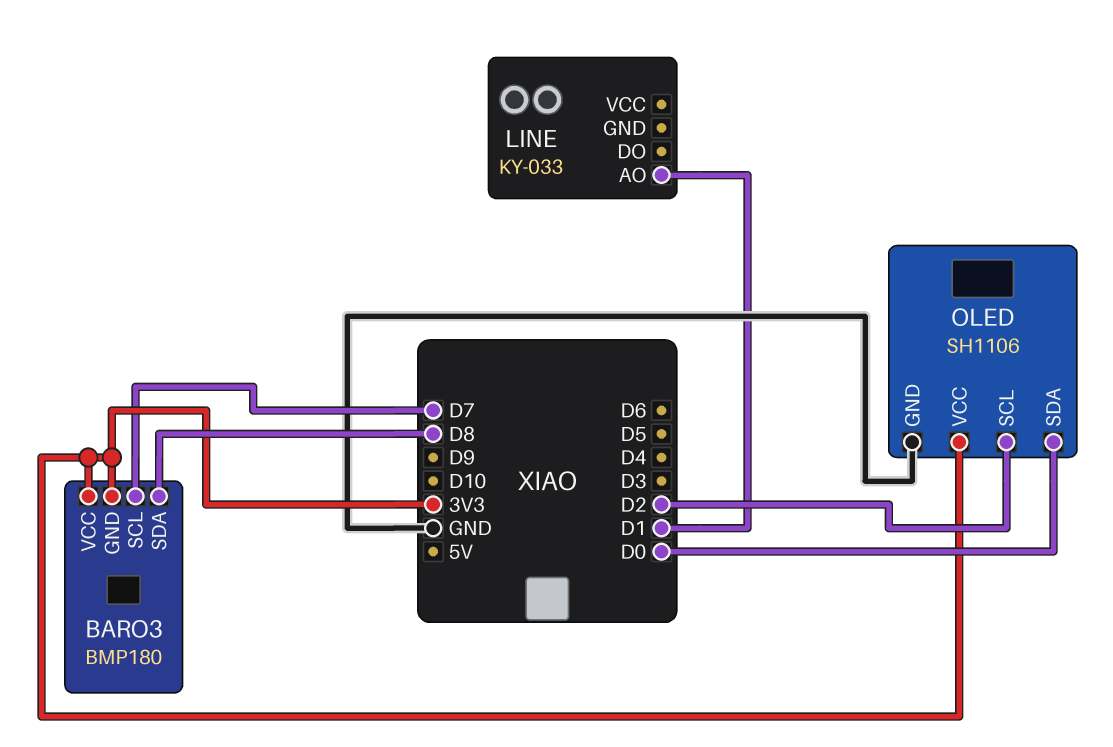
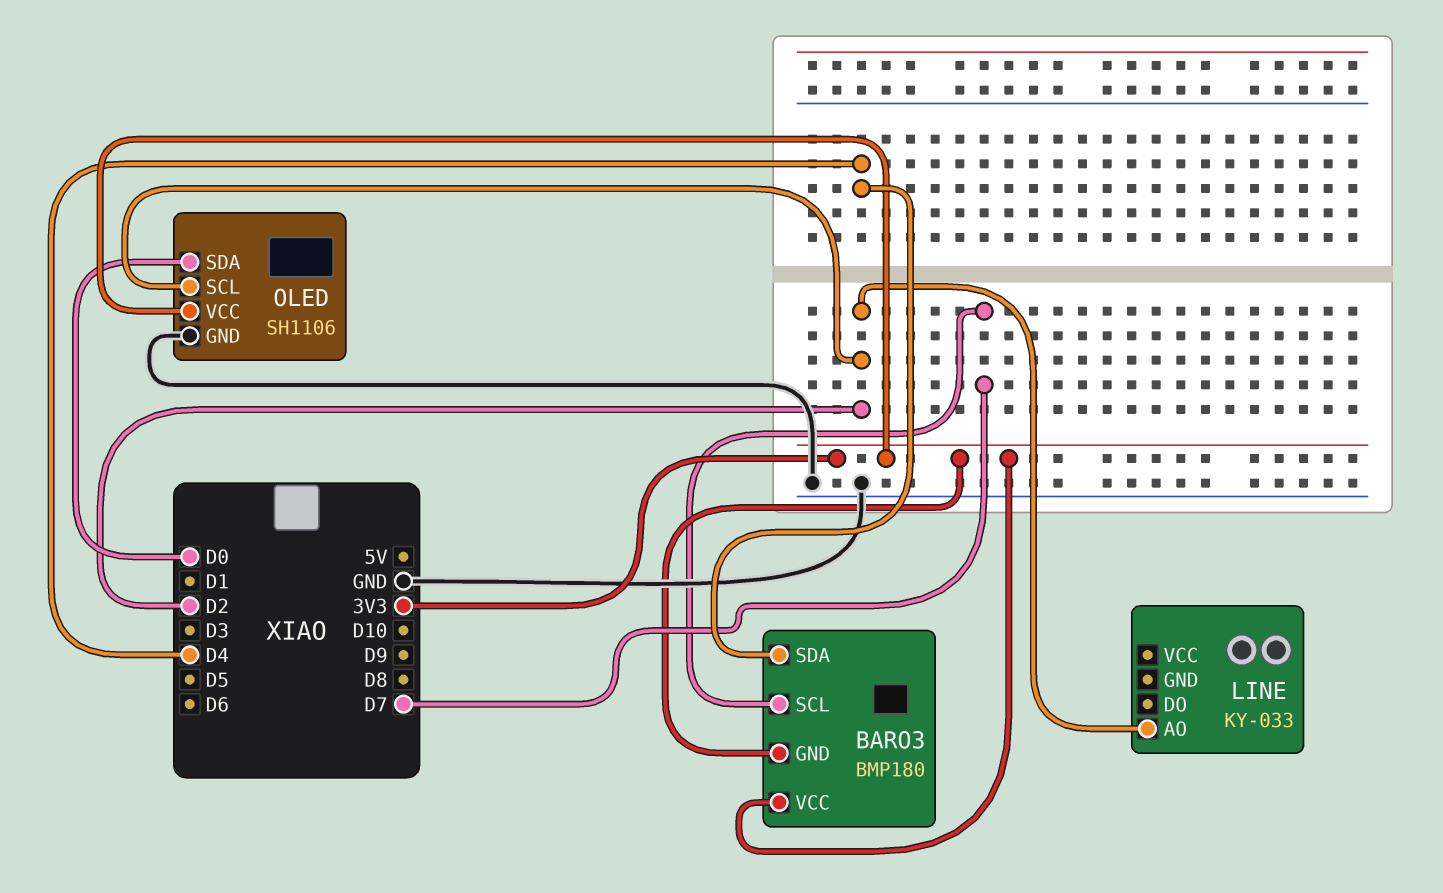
BARO3 pin SDA: D8 -> D4
LINE pin AO: D1 -> D2

